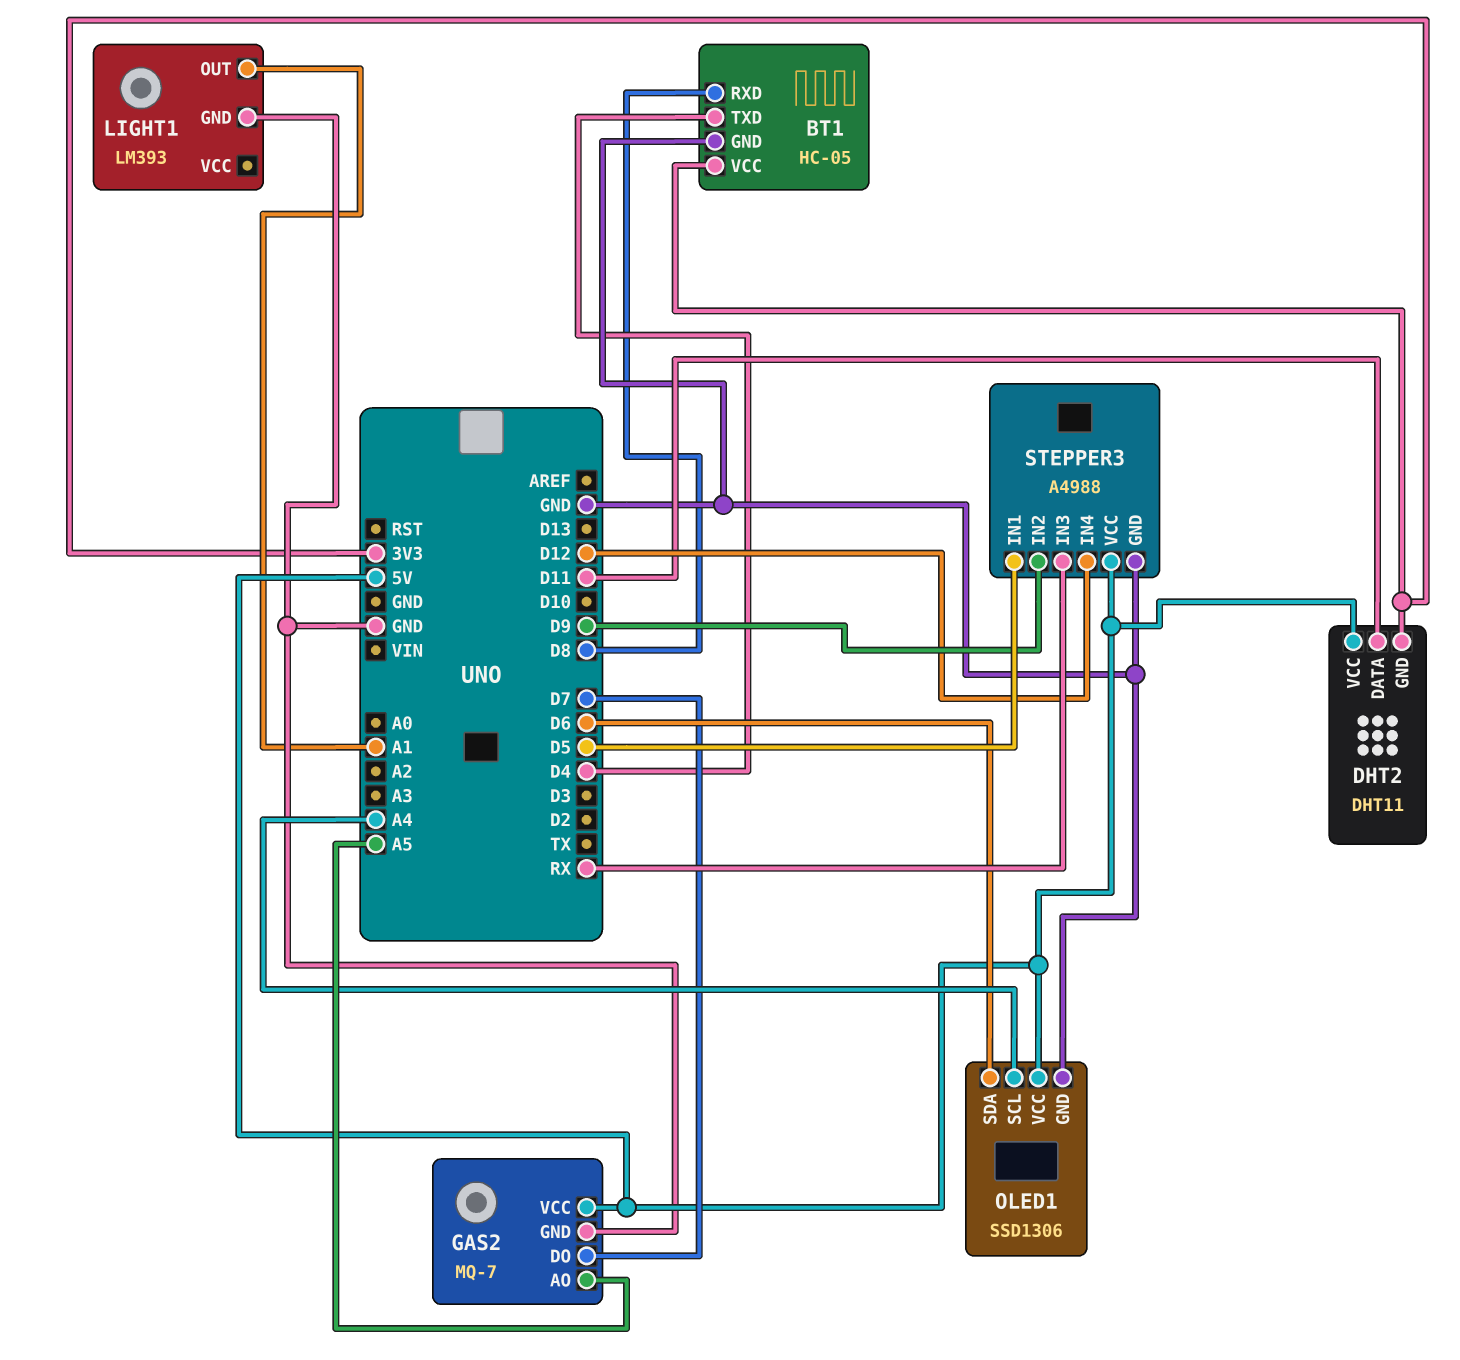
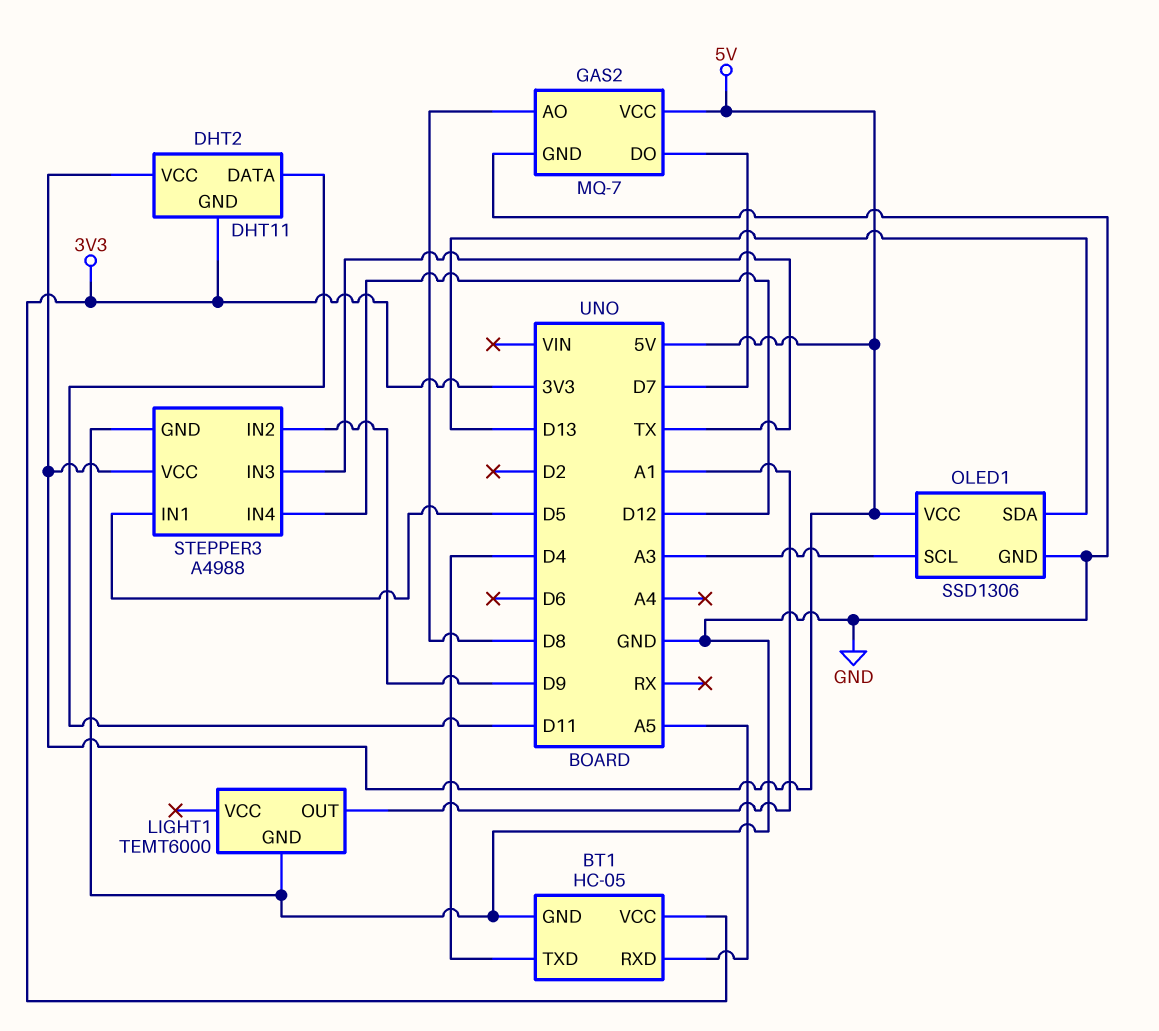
BT1 pin RXD: D8 -> A5
GAS2 pin AO: A5 -> D8
LIGHT1: LM393 -> TEMT6000
OLED1 pin SCL: A4 -> A3
OLED1 pin SDA: D6 -> D13
STEPPER3 pin IN3: RX -> TX

